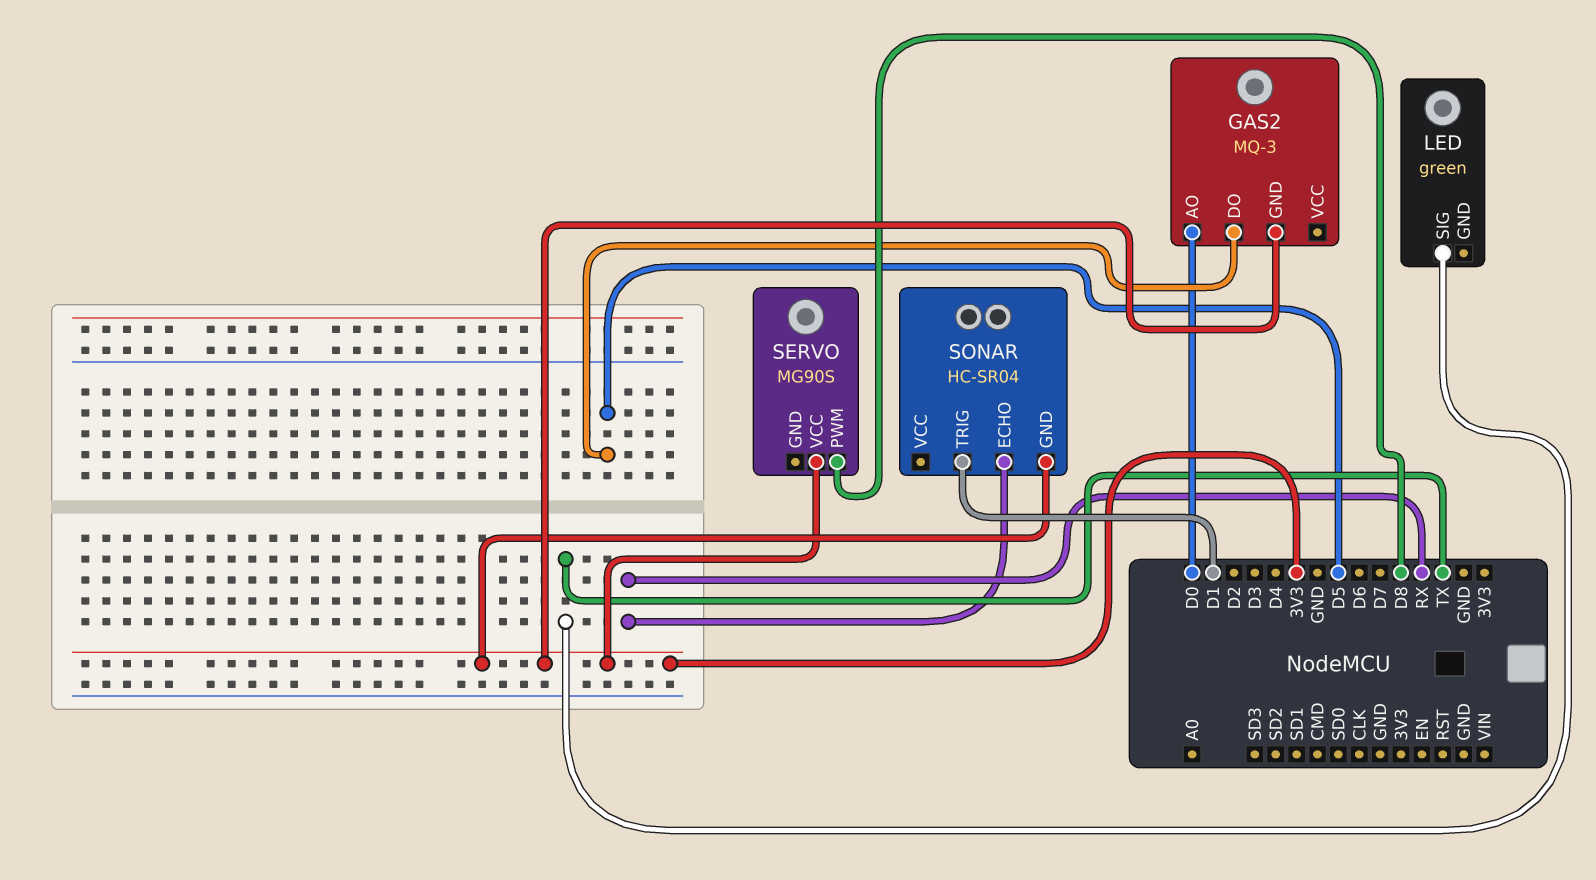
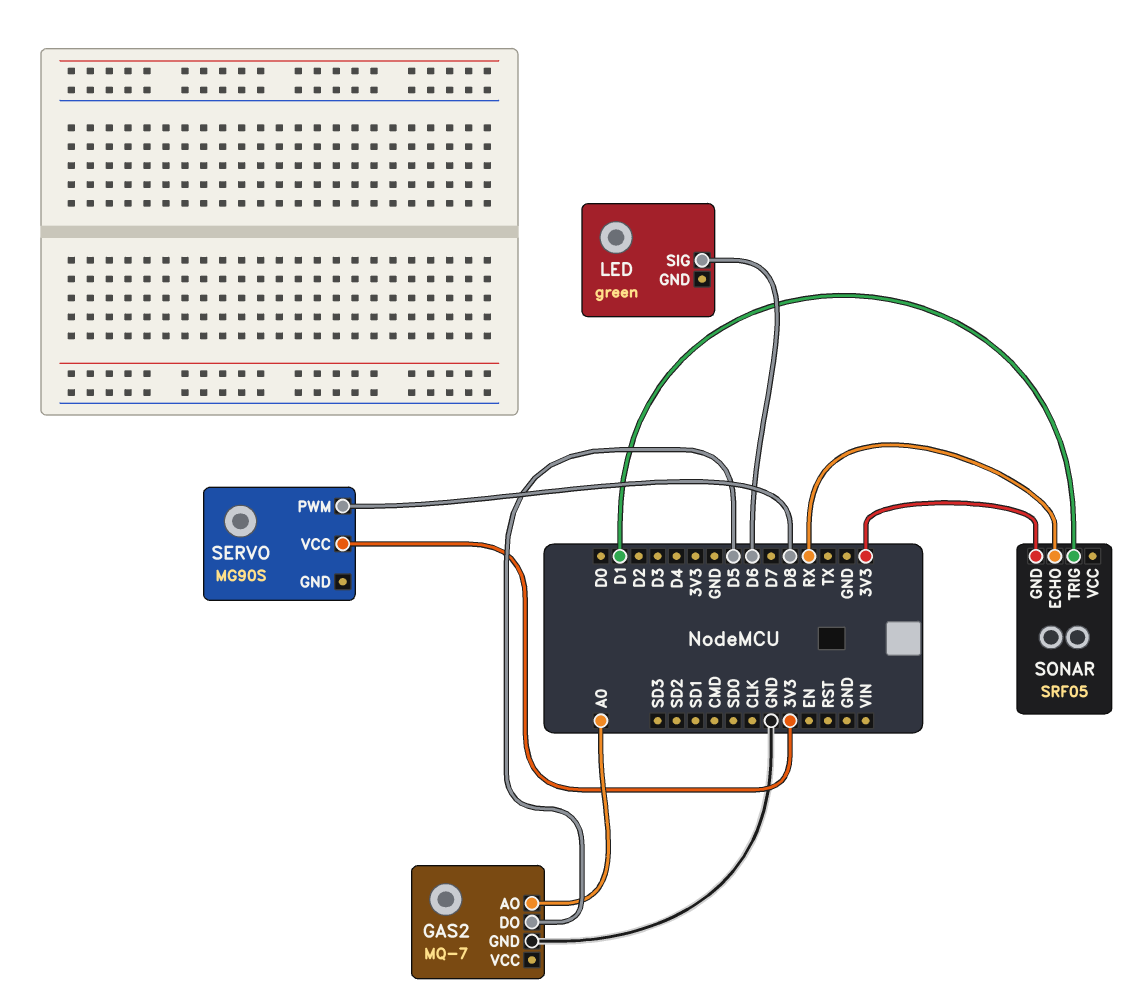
GAS2: MQ-3 -> MQ-7
GAS2 pin AO: D0 -> A0
GAS2 pin GND: 3V3 -> GND
LED pin SIG: TX -> D6
SONAR: HC-SR04 -> SRF05

